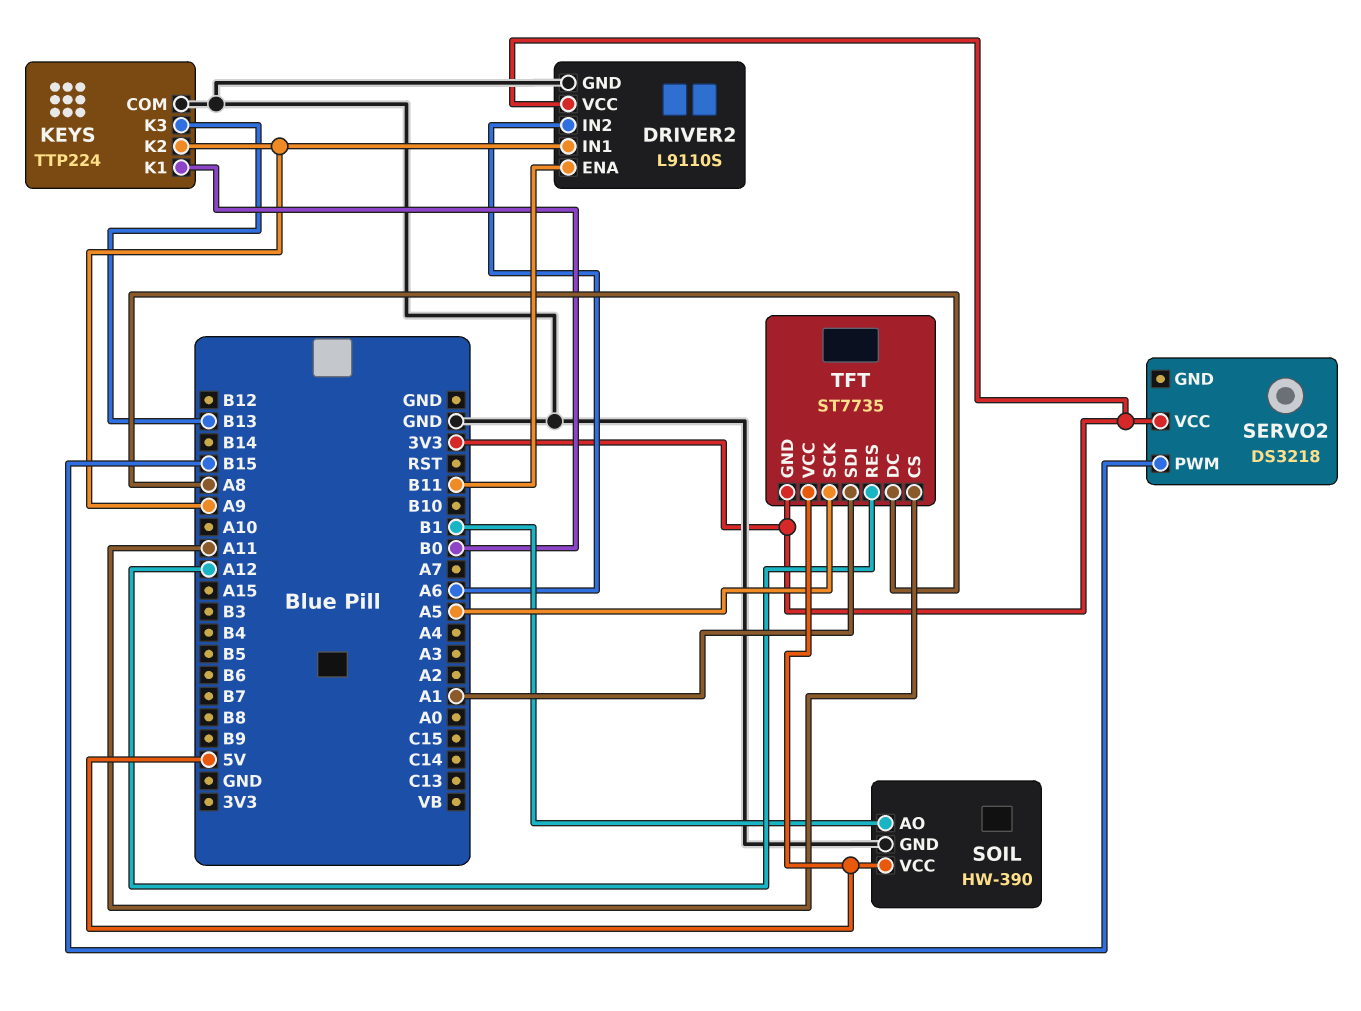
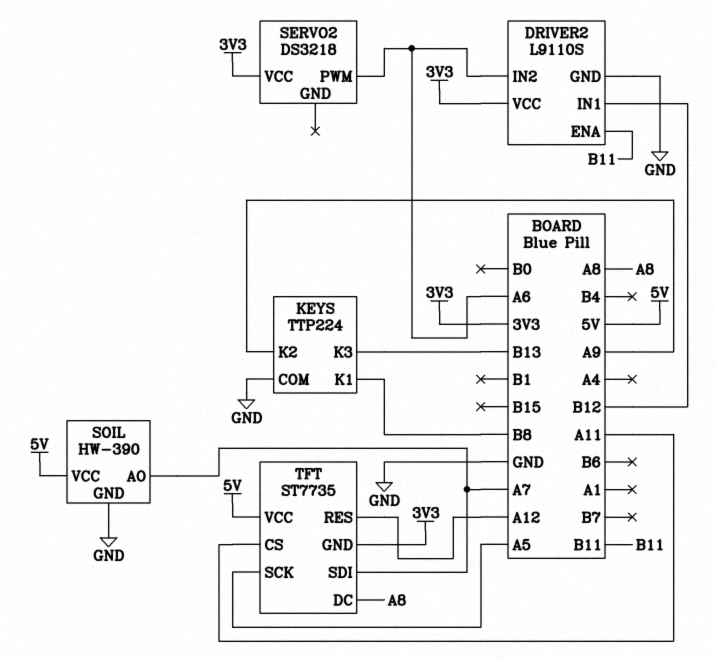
DRIVER2 pin IN1: A9 -> B12
KEYS pin K1: B0 -> B8
SERVO2 pin PWM: B15 -> A6
SOIL pin AO: B1 -> A7
TFT pin SDI: A1 -> A7

